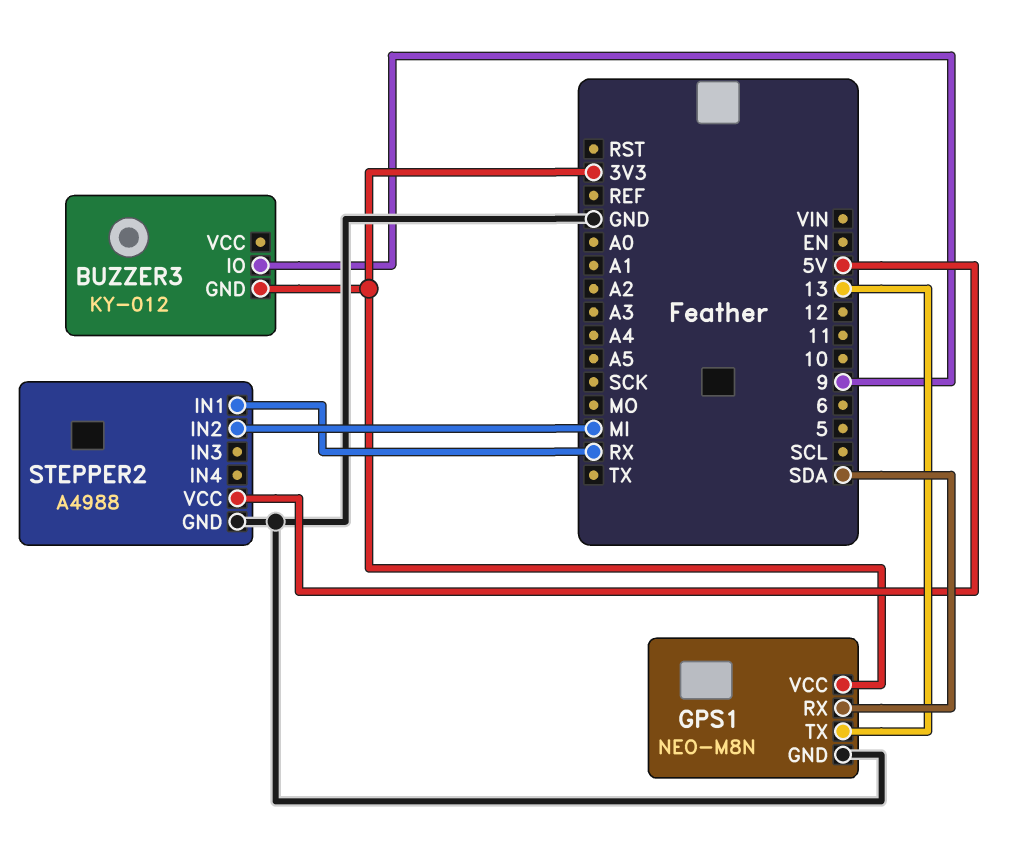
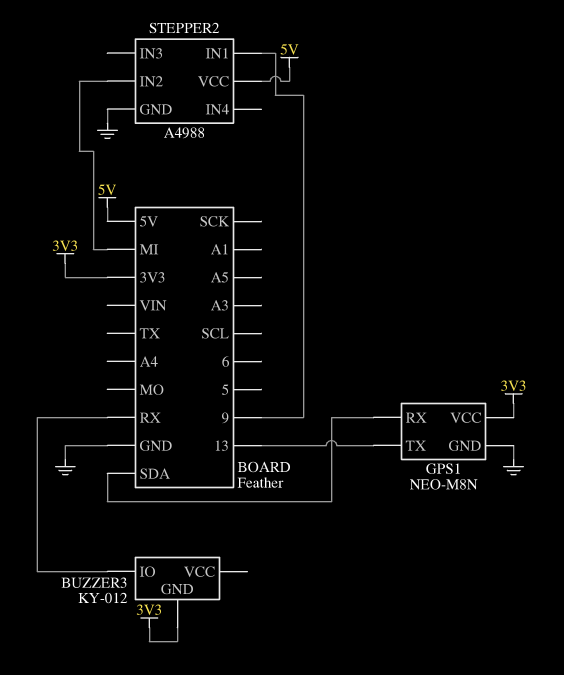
BUZZER3 pin IO: 9 -> RX
STEPPER2 pin IN1: RX -> 9

